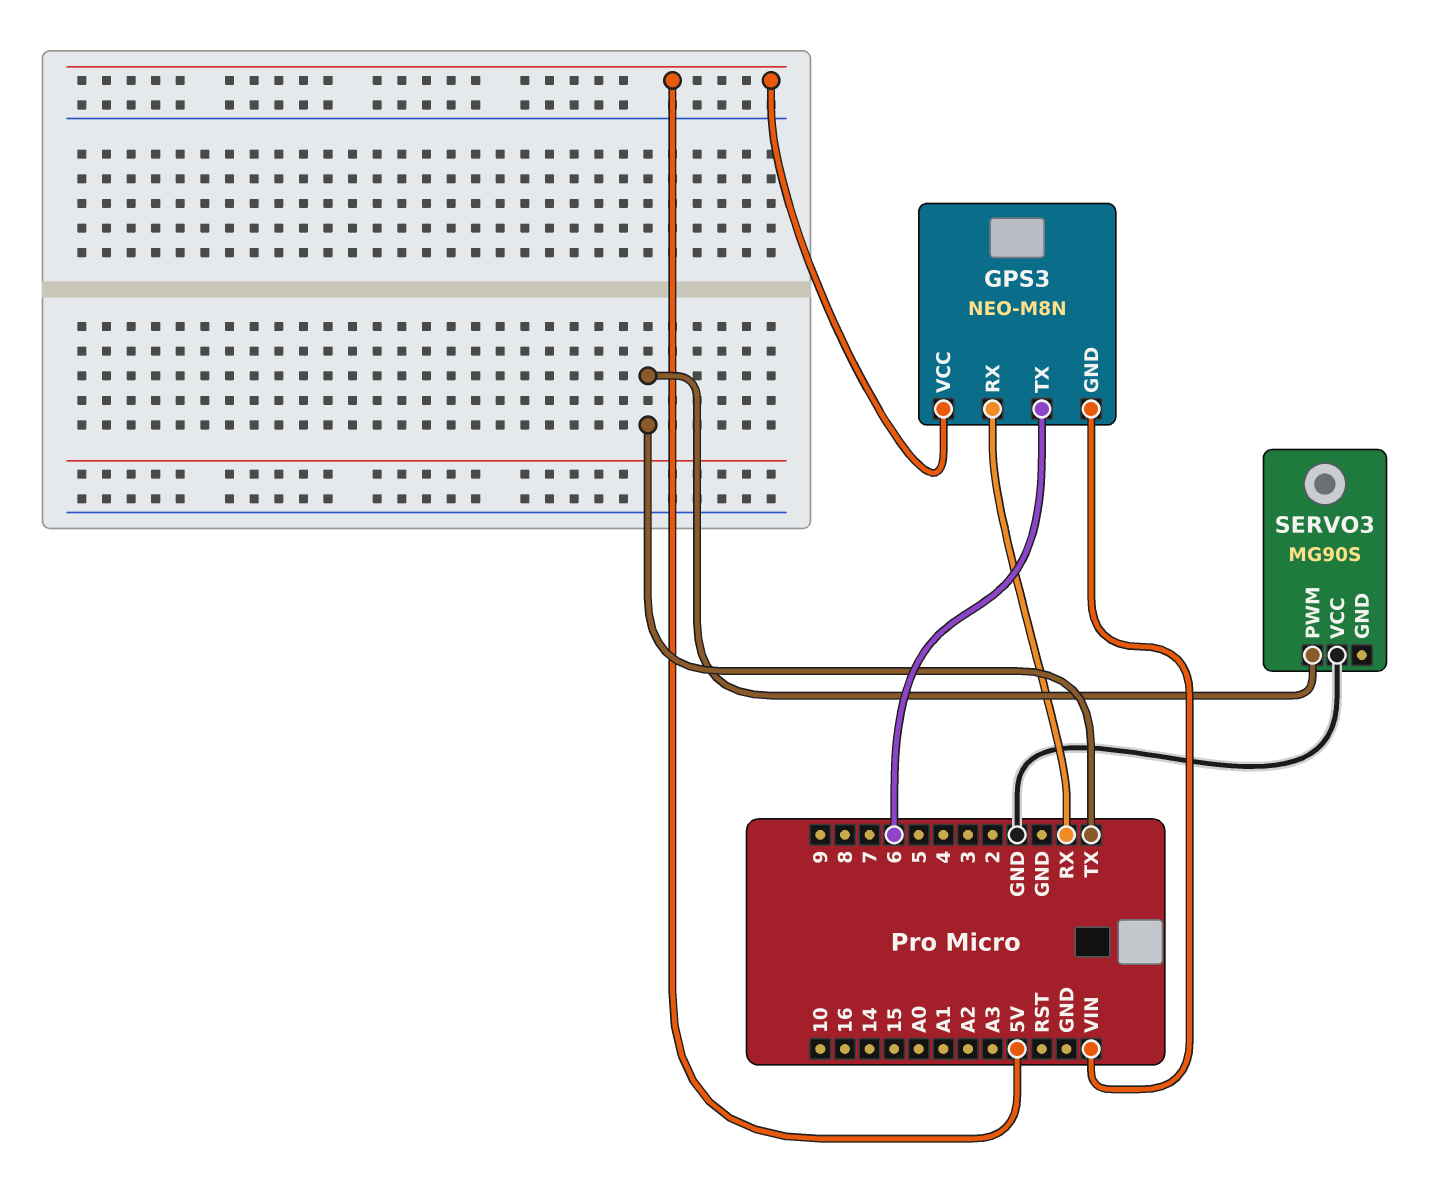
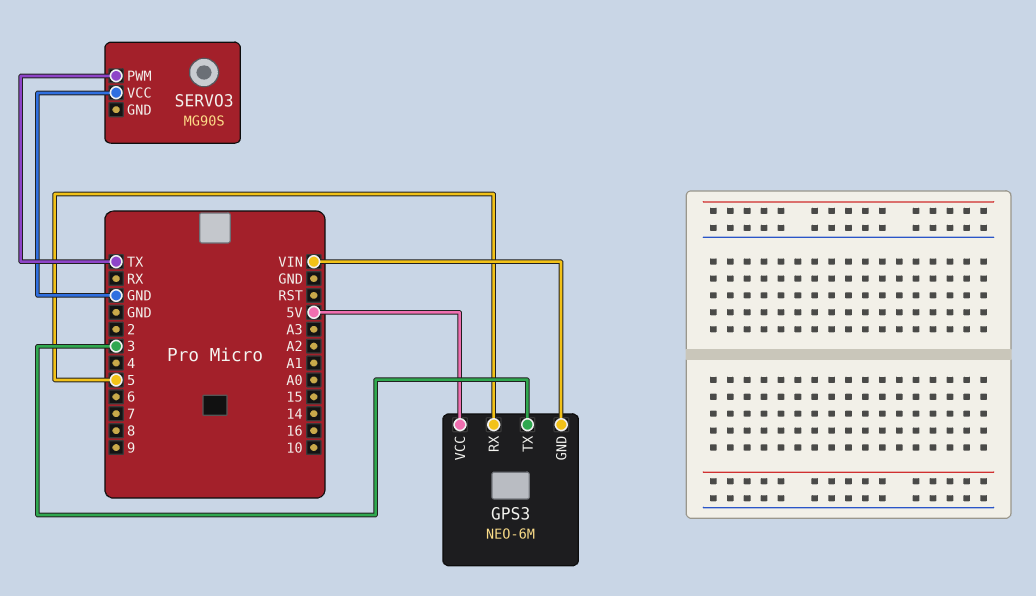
GPS3: NEO-M8N -> NEO-6M
GPS3 pin RX: RX -> 5
GPS3 pin TX: 6 -> 3

